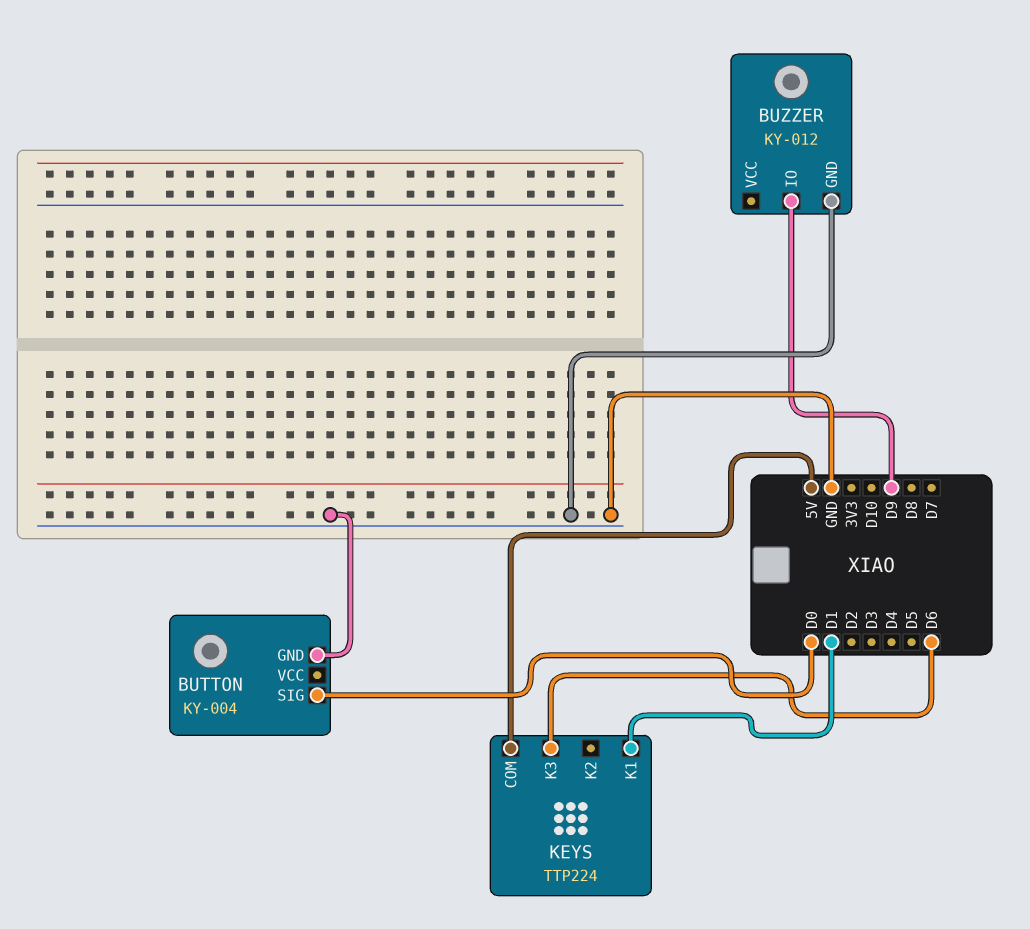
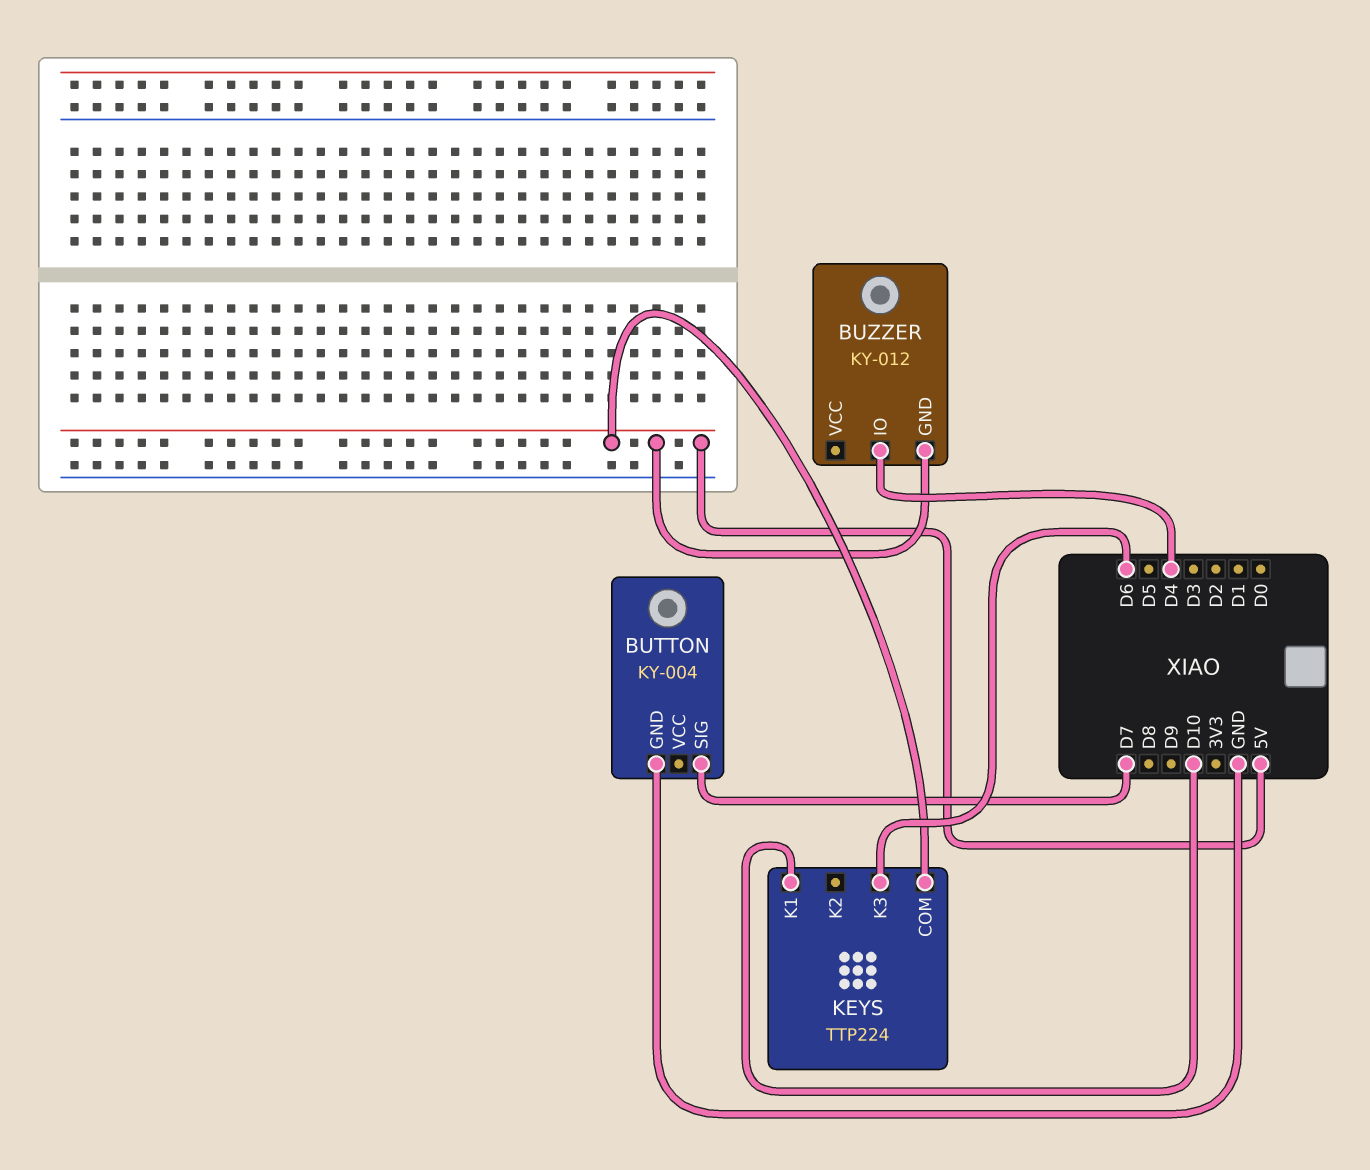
BUTTON pin SIG: D0 -> D7
BUZZER pin GND: GND -> 5V
BUZZER pin IO: D9 -> D4
KEYS pin K1: D1 -> D10

